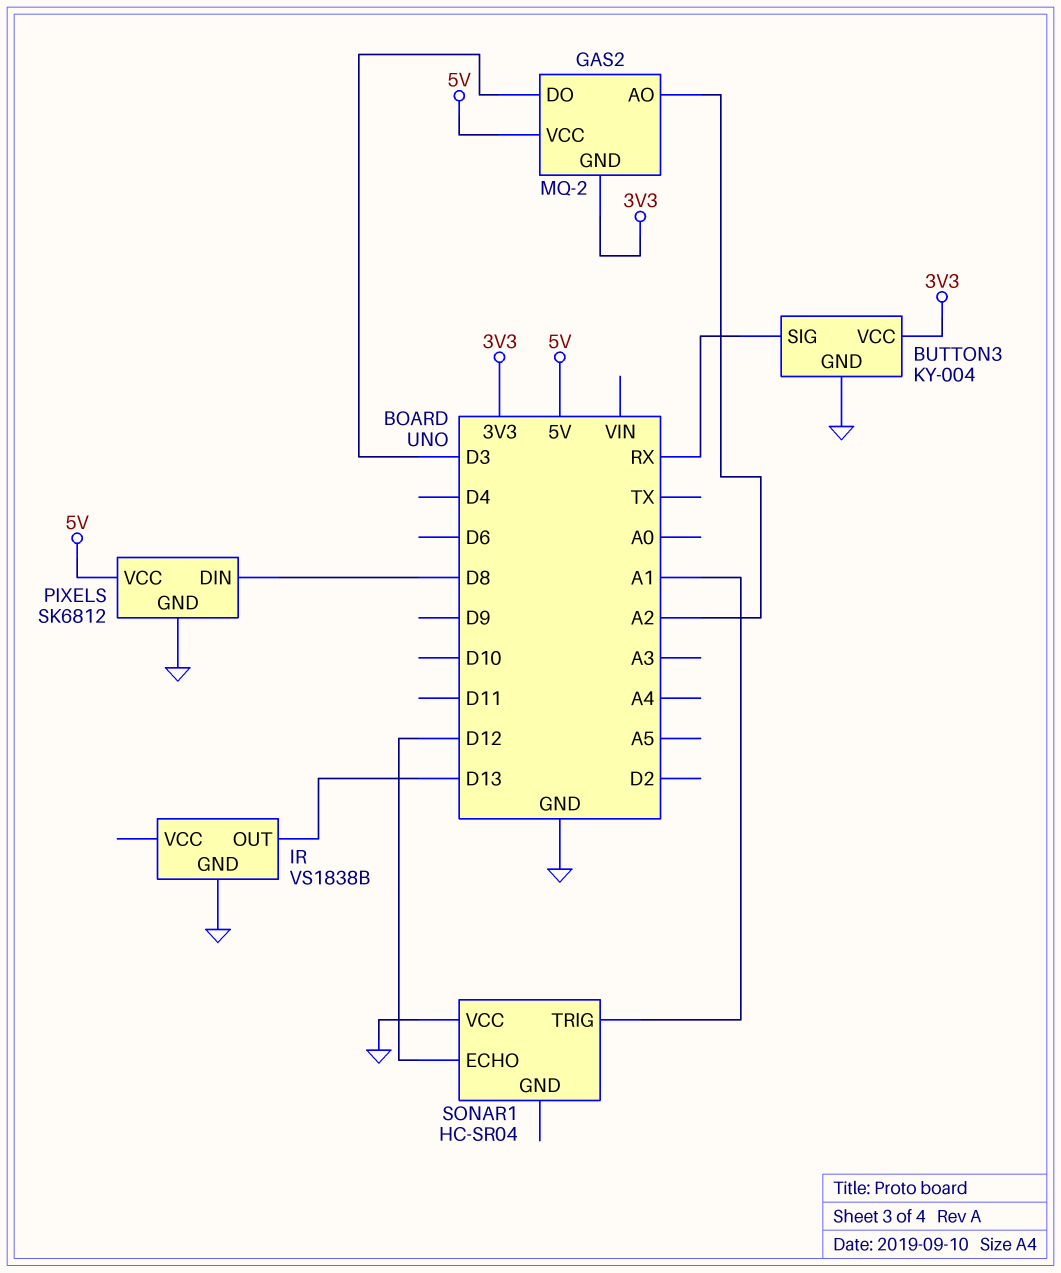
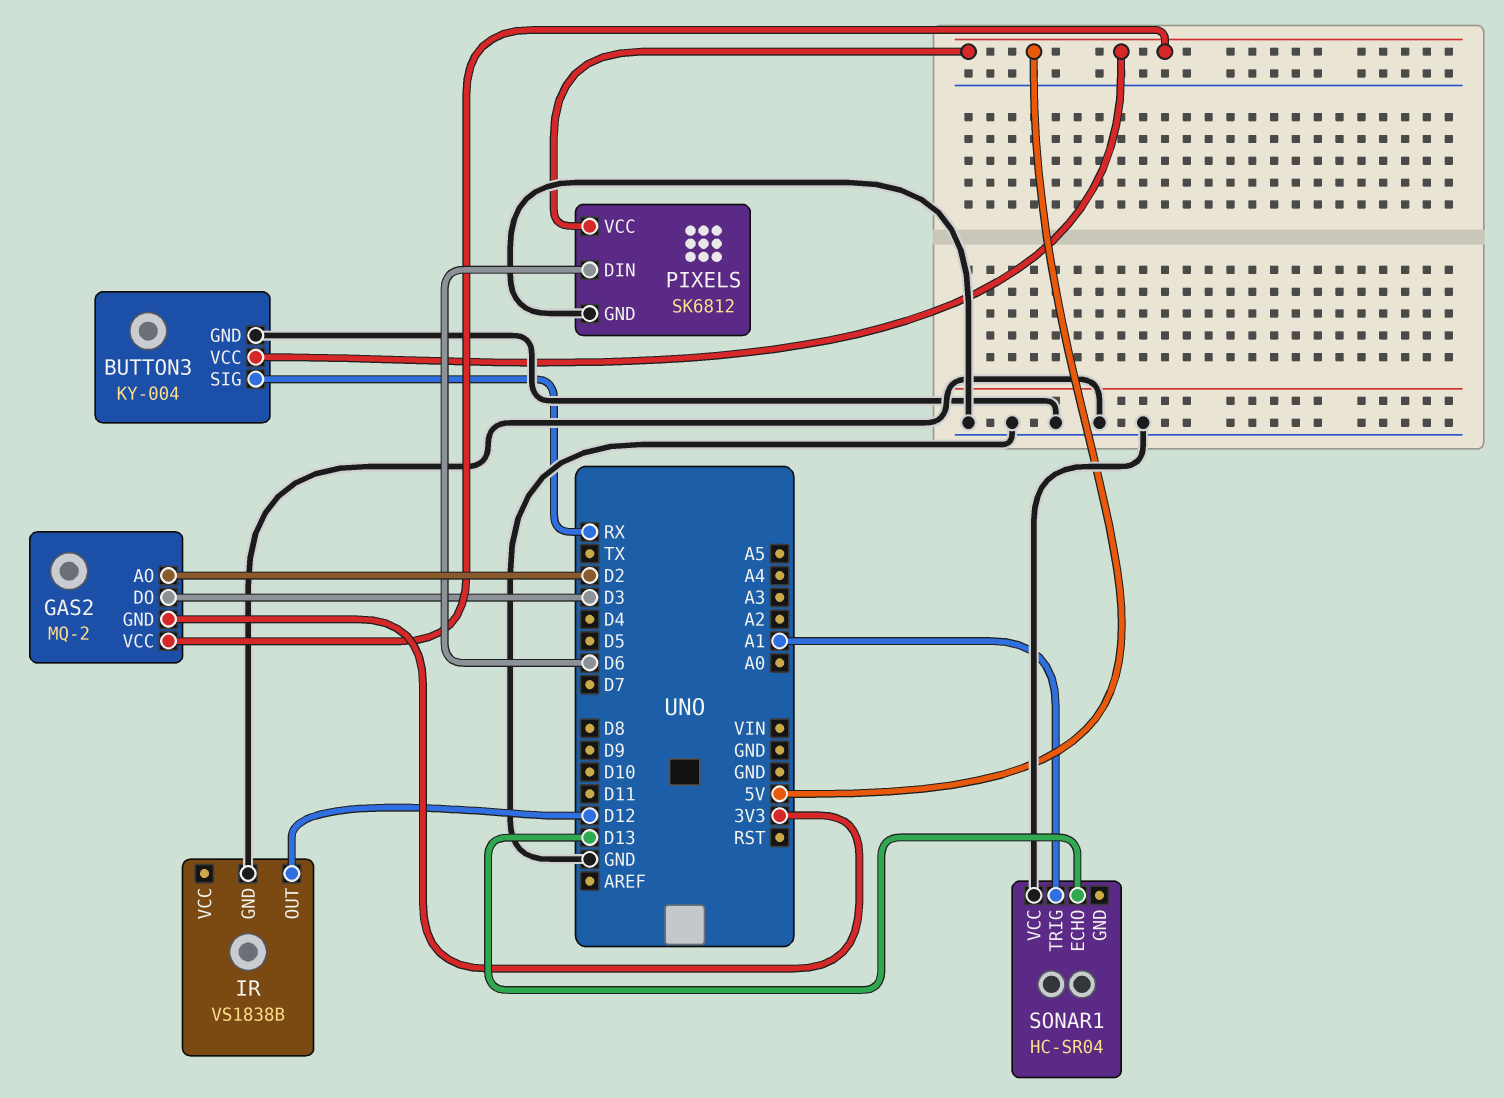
BUTTON3 pin VCC: 3V3 -> 5V
GAS2 pin AO: A2 -> D2
IR pin OUT: D13 -> D12
PIXELS pin DIN: D8 -> D6
SONAR1 pin ECHO: D12 -> D13

